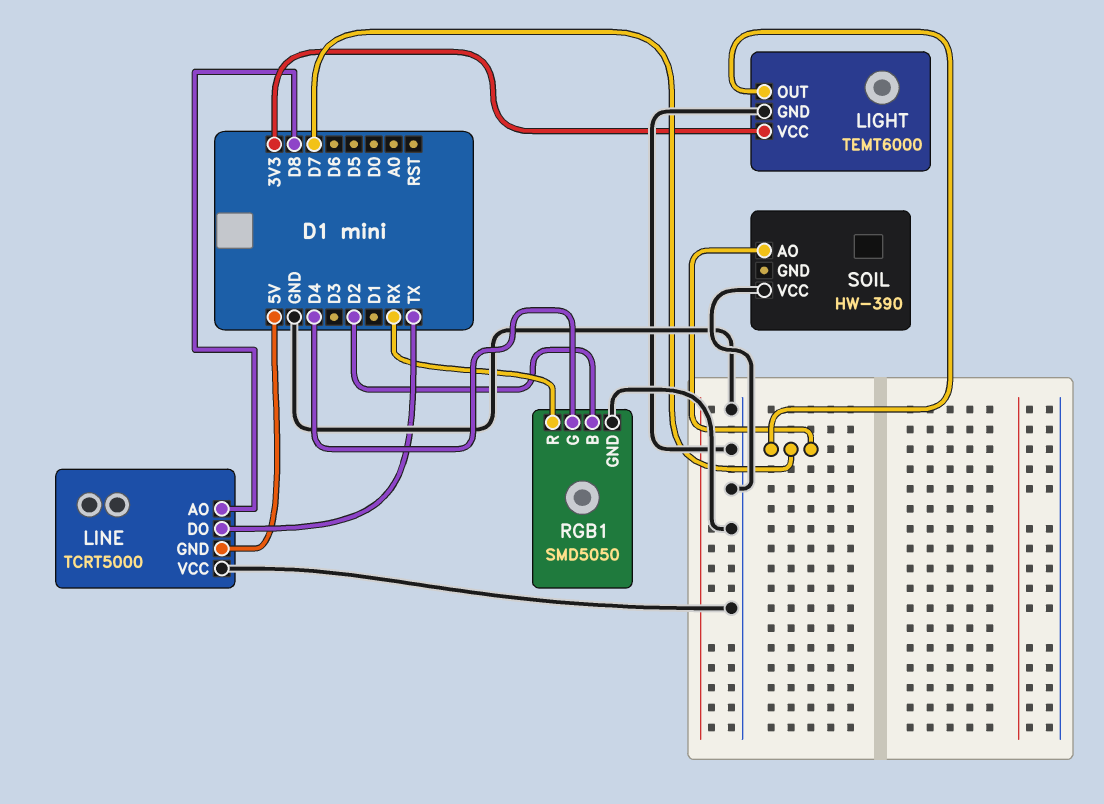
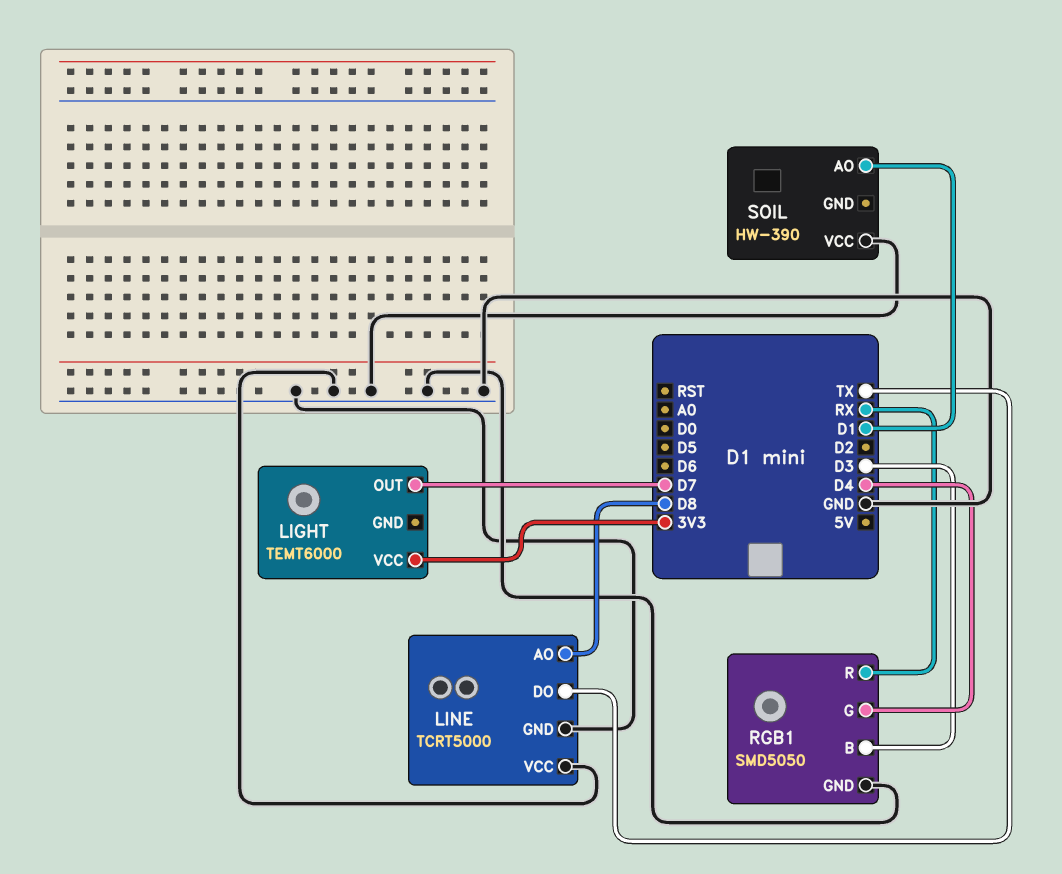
LIGHT pin GND: GND -> none
LINE pin GND: 5V -> GND
RGB1 pin B: D2 -> D3
SOIL pin AO: D7 -> D1

